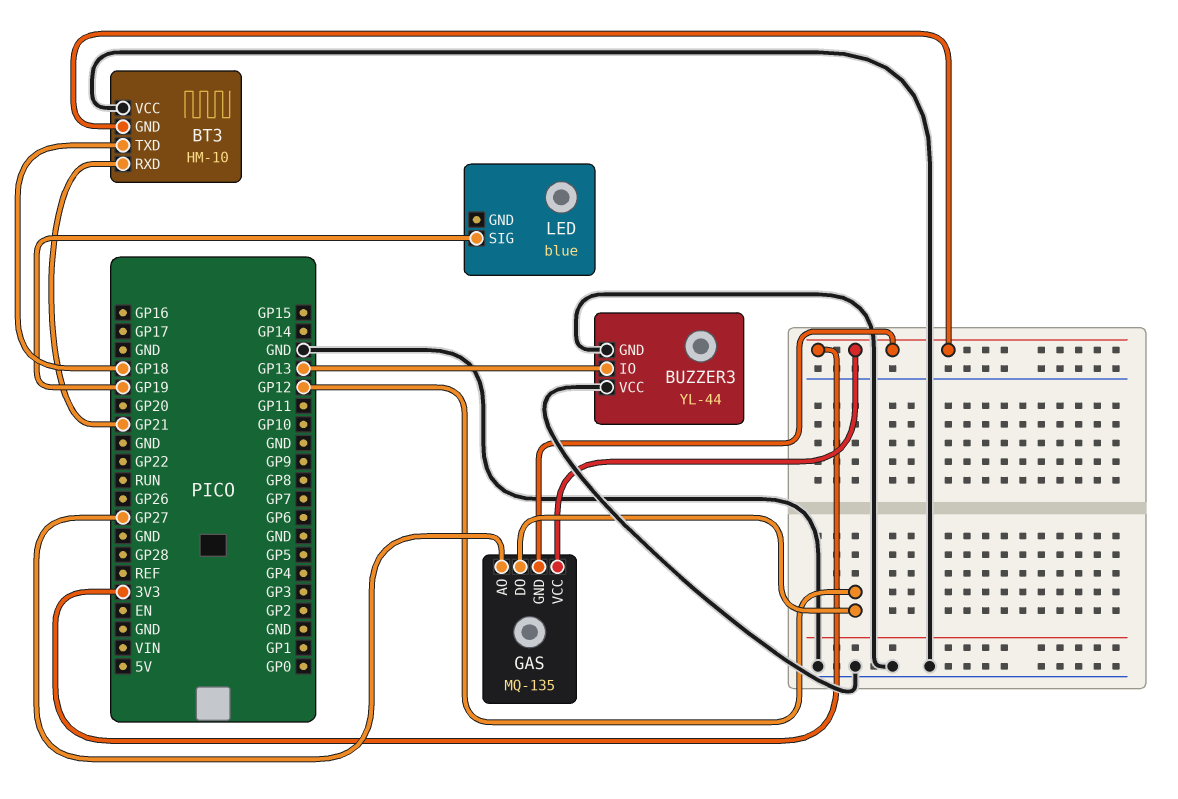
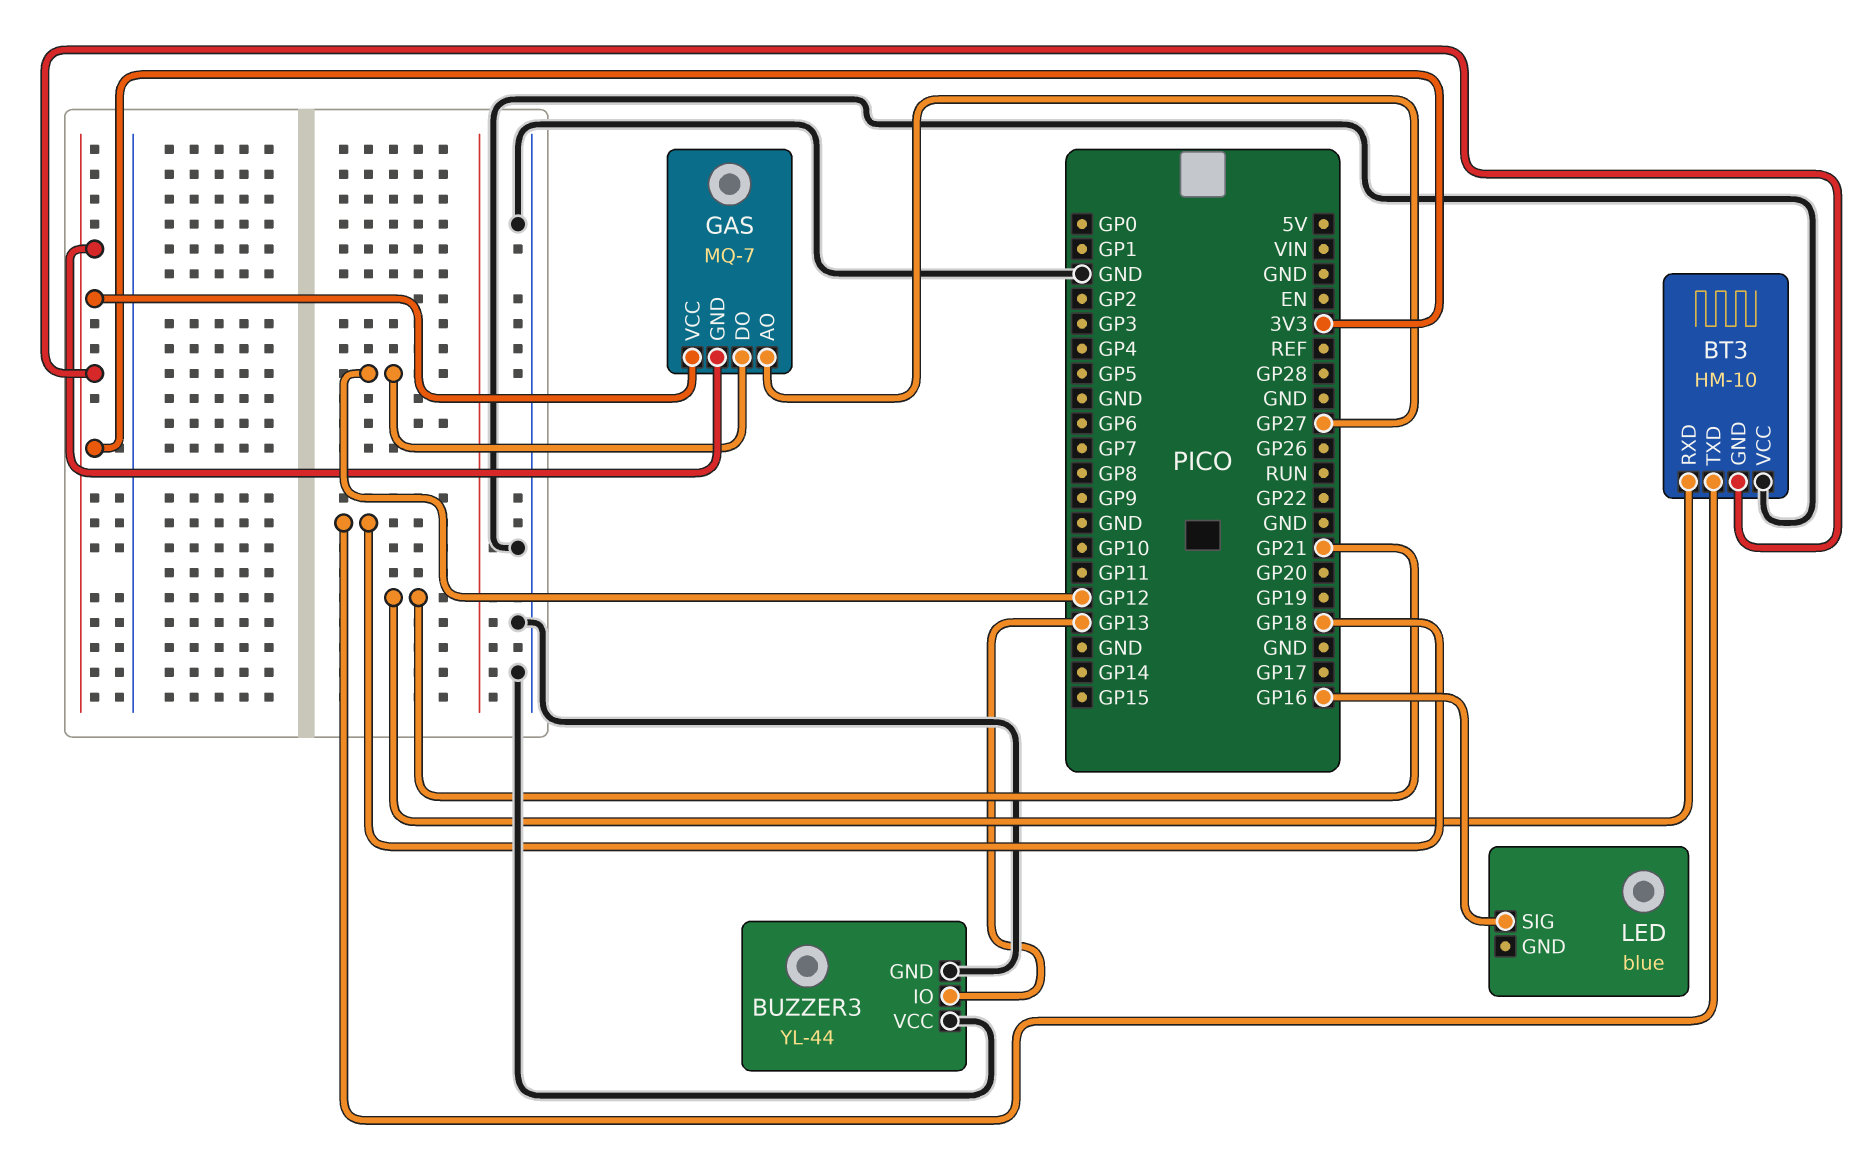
GAS: MQ-135 -> MQ-7
LED pin SIG: GP19 -> GP16

